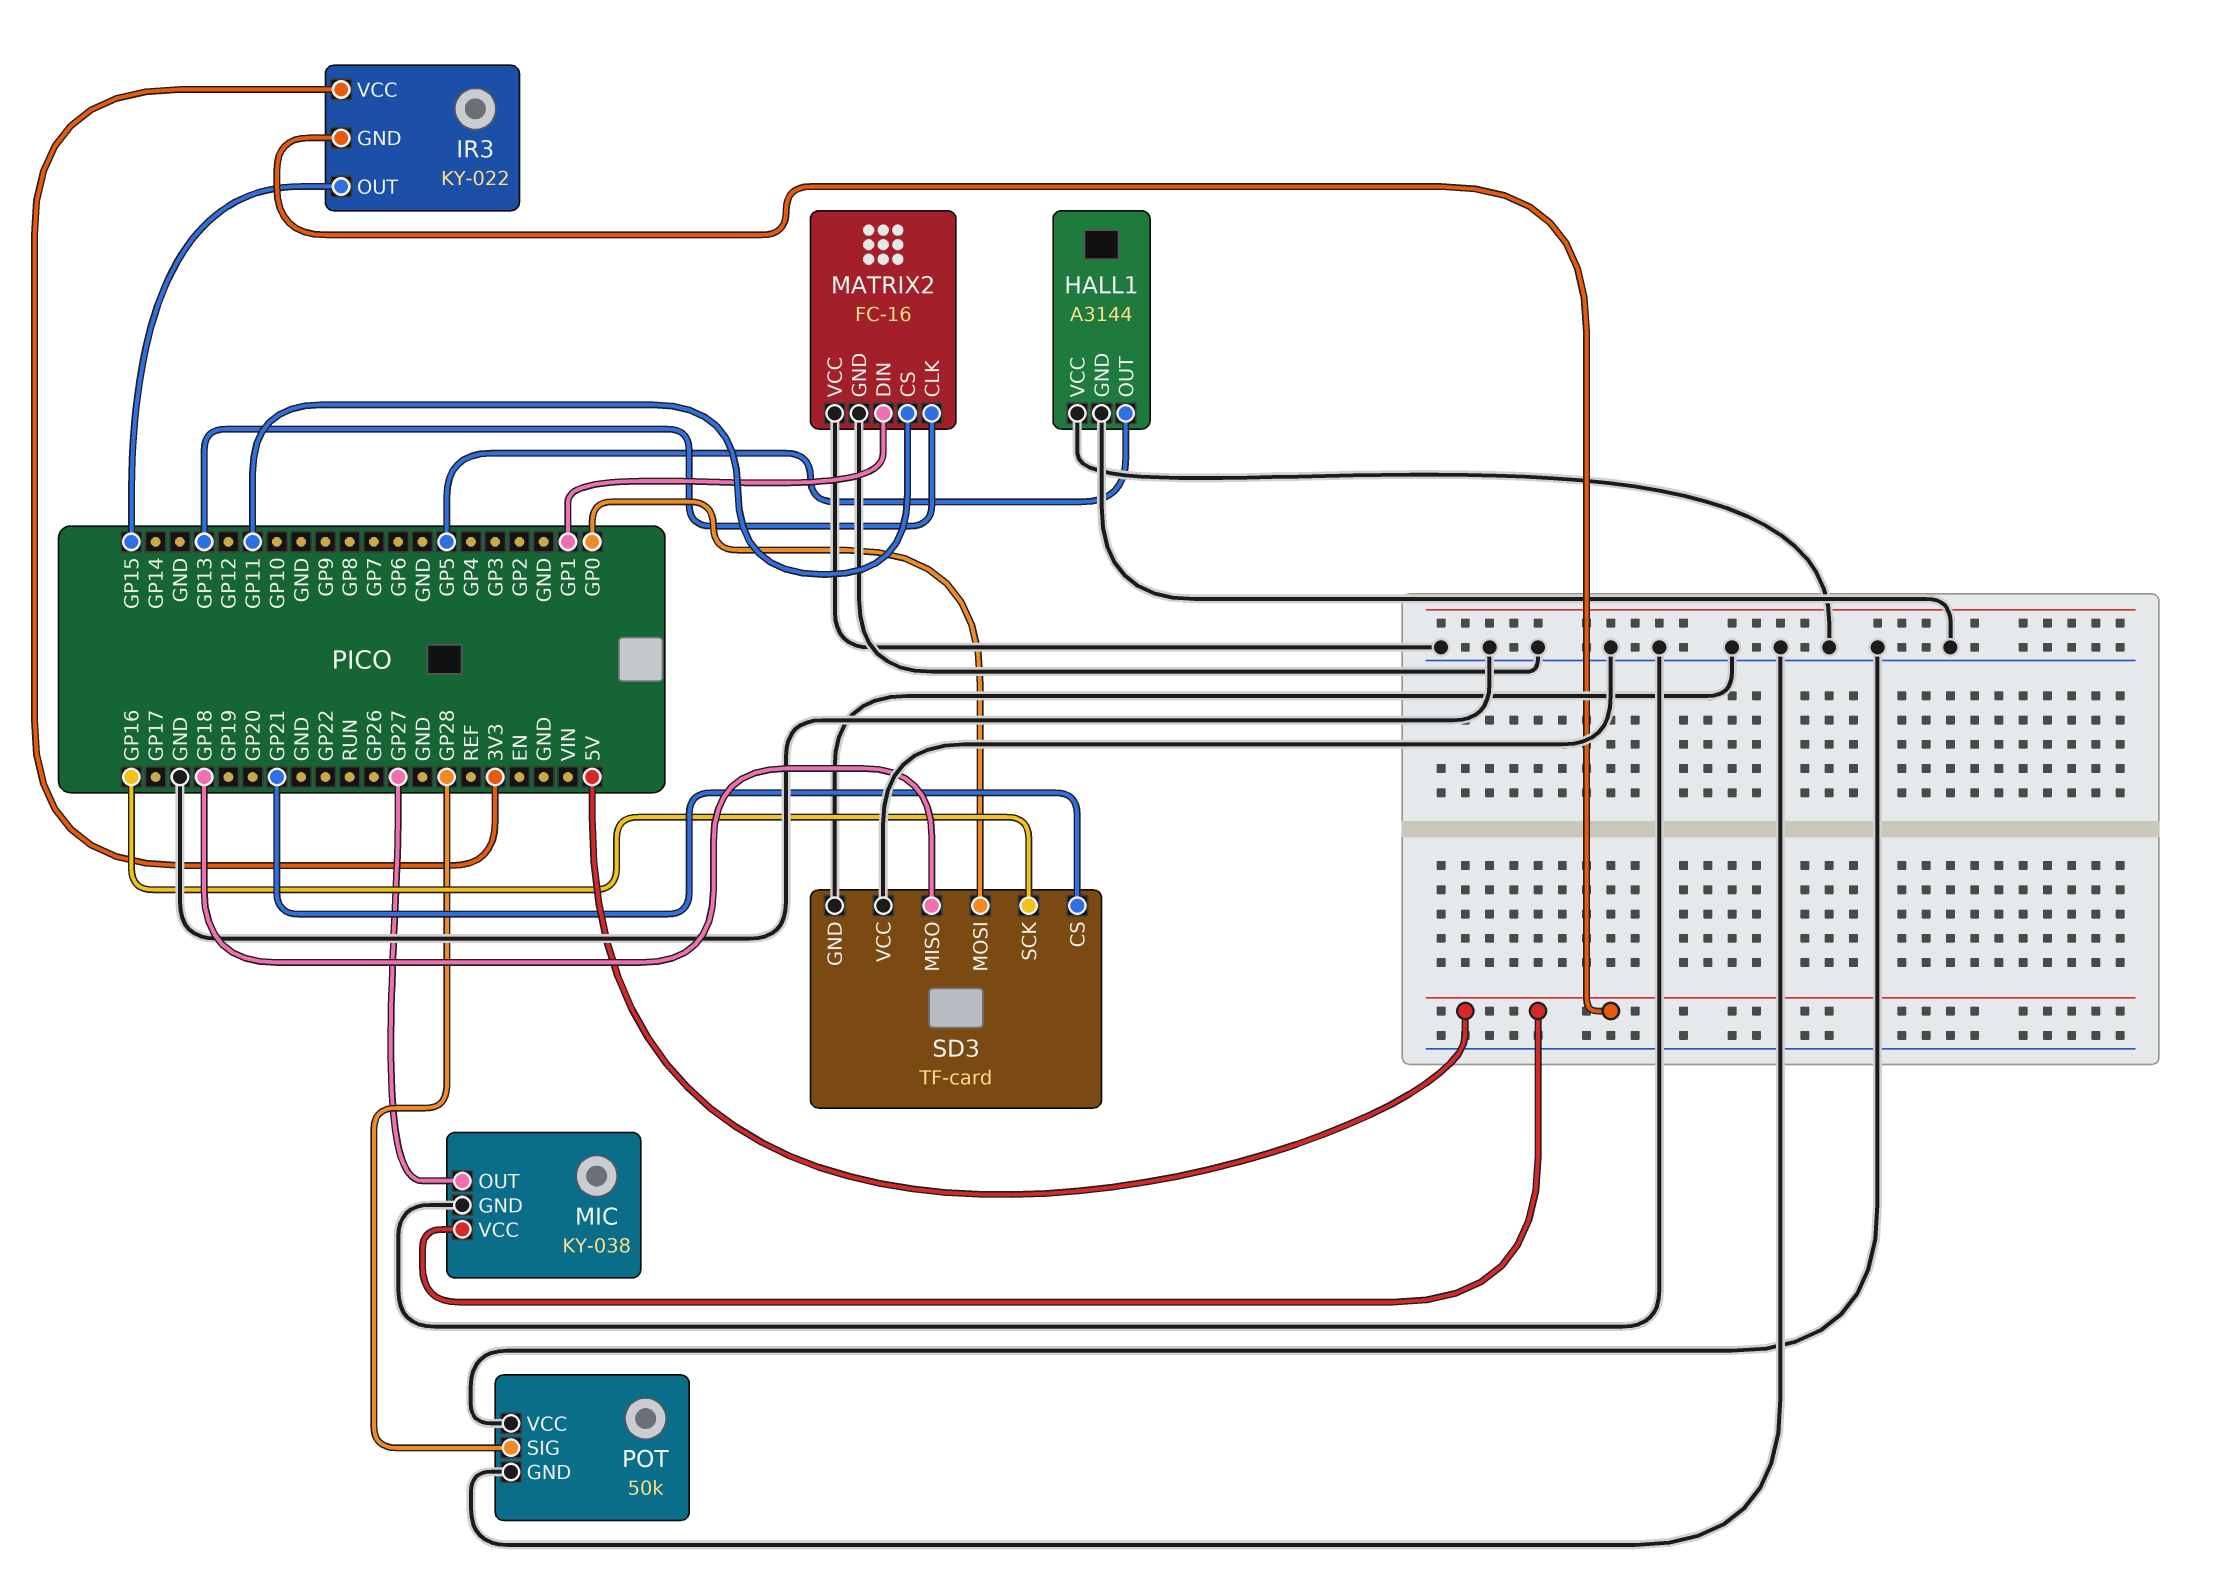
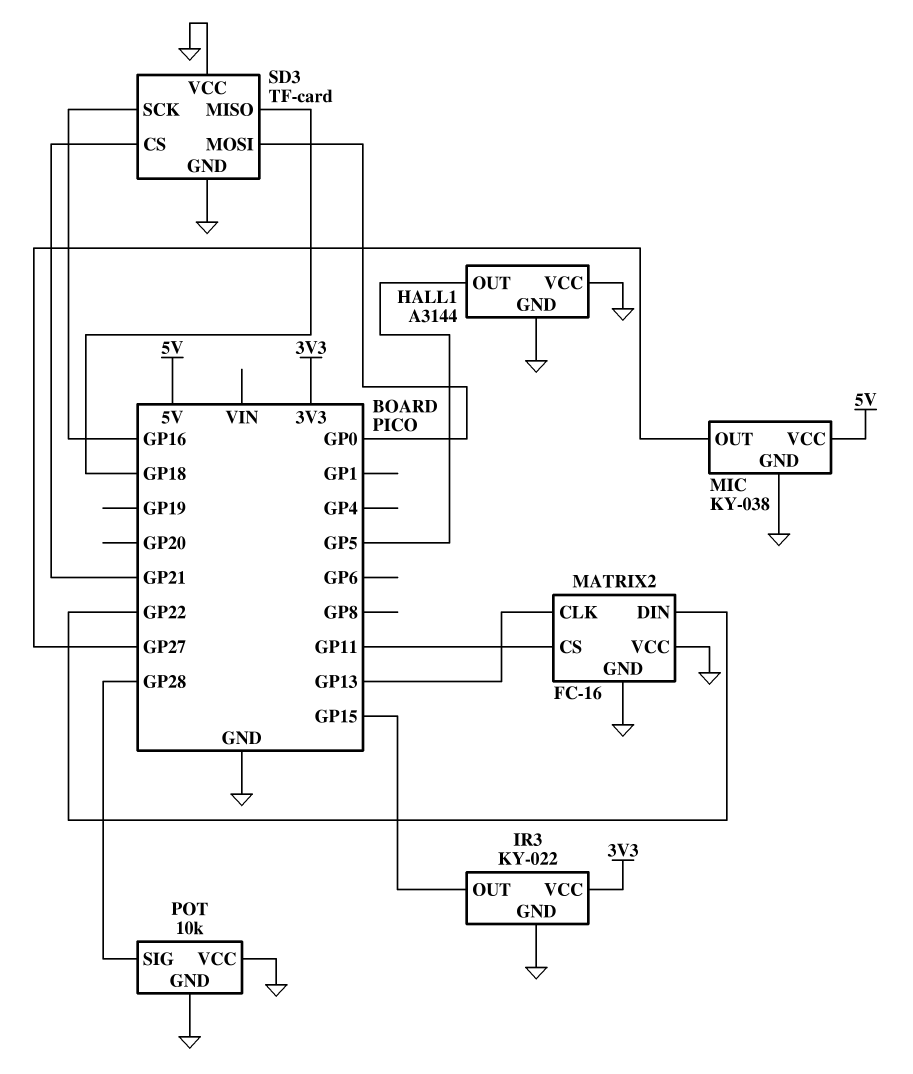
IR3 pin GND: 5V -> GND
MATRIX2 pin DIN: GP1 -> GP22
POT: 50k -> 10k

